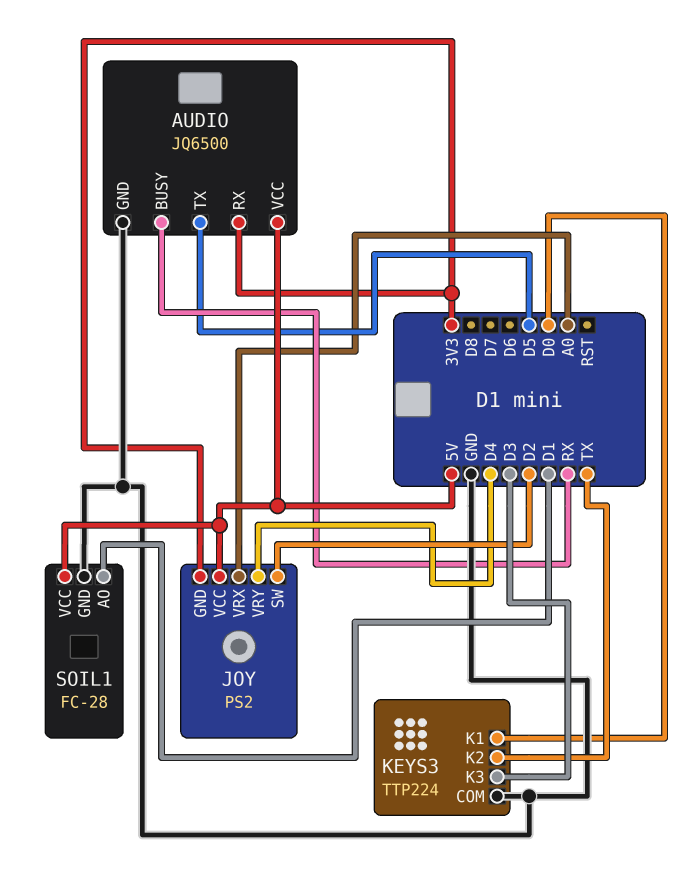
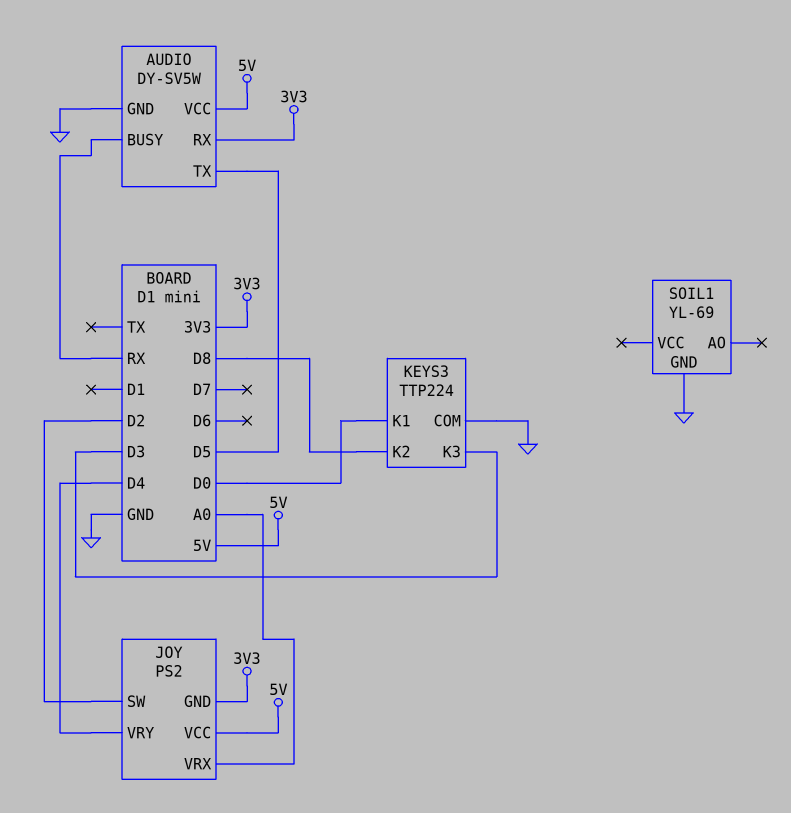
AUDIO: JQ6500 -> DY-SV5W
KEYS3 pin K2: TX -> D8
SOIL1: FC-28 -> YL-69
SOIL1 pin AO: D1 -> none
SOIL1 pin VCC: 5V -> none

